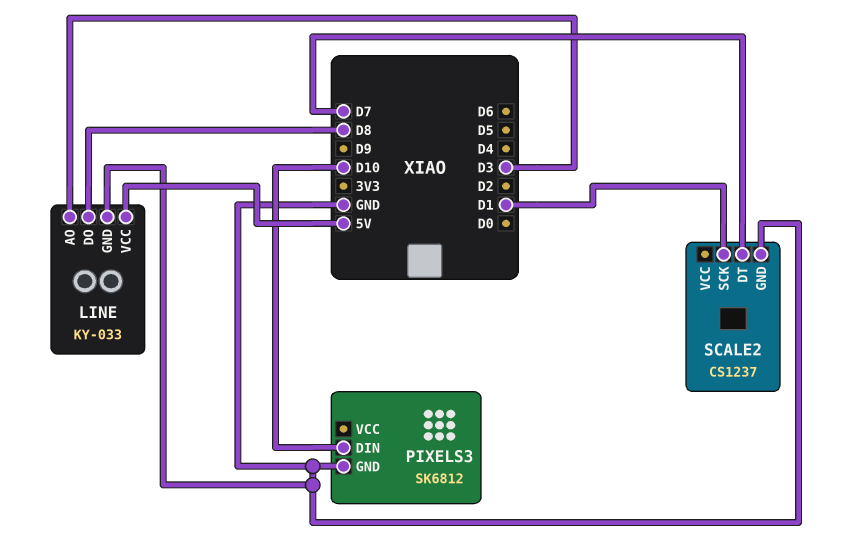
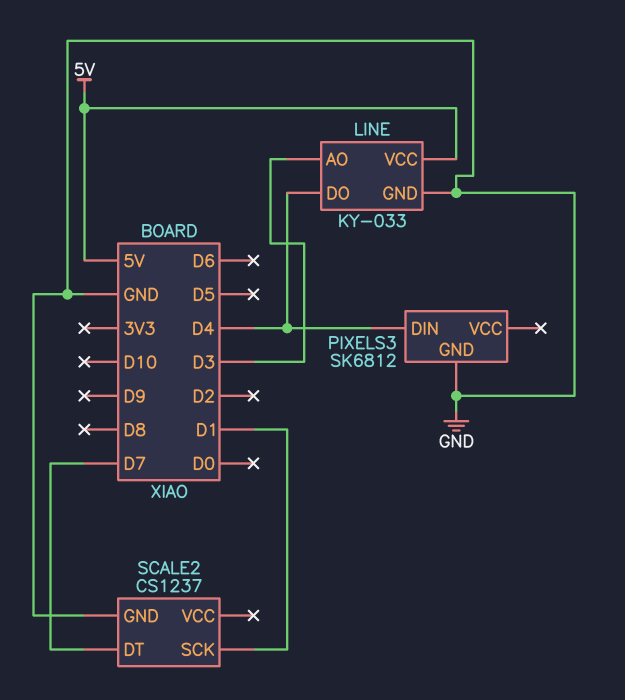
LINE pin DO: D8 -> D4
PIXELS3 pin DIN: D10 -> D4

